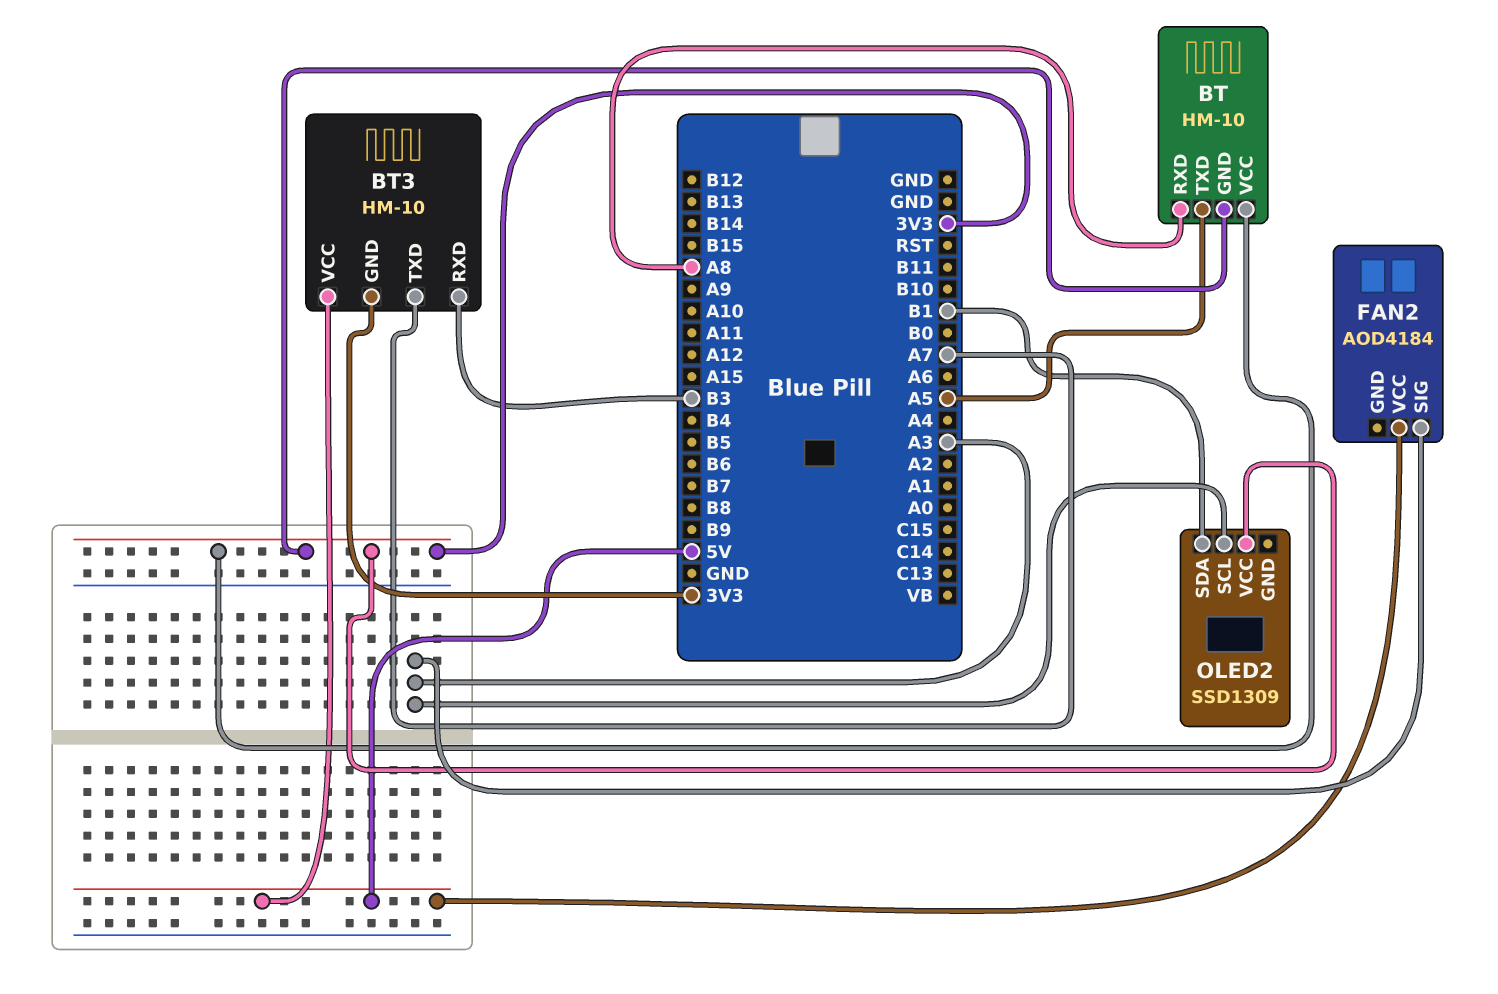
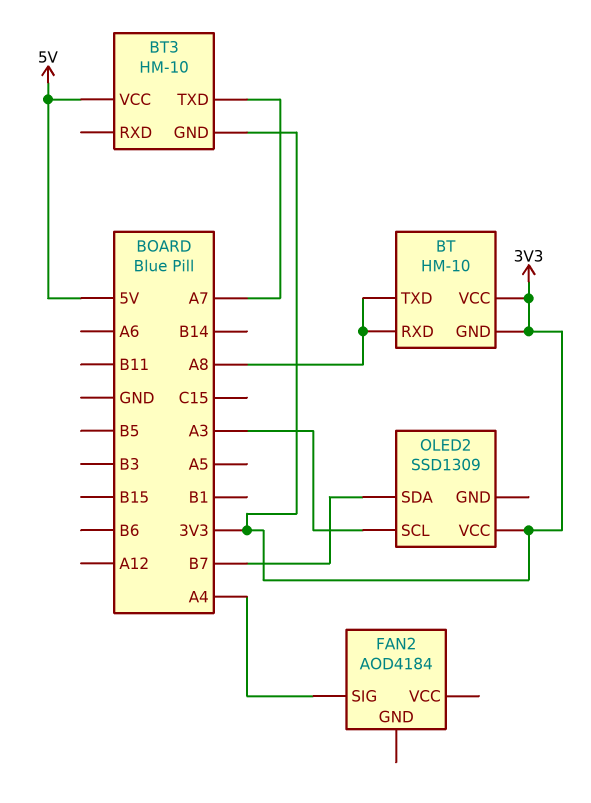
BT pin TXD: A5 -> A8
BT3 pin RXD: B3 -> none
FAN2 pin SIG: A3 -> A4
FAN2 pin VCC: 5V -> none
OLED2 pin SDA: B1 -> B7

